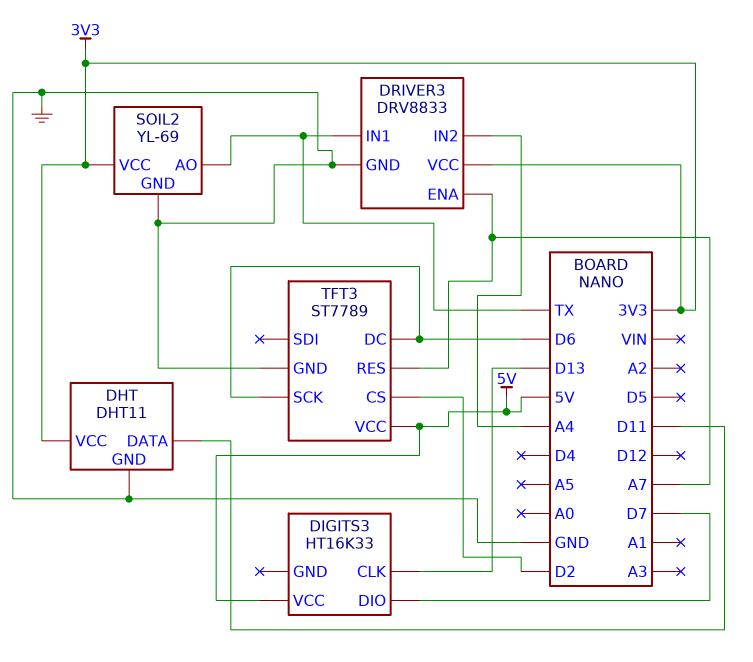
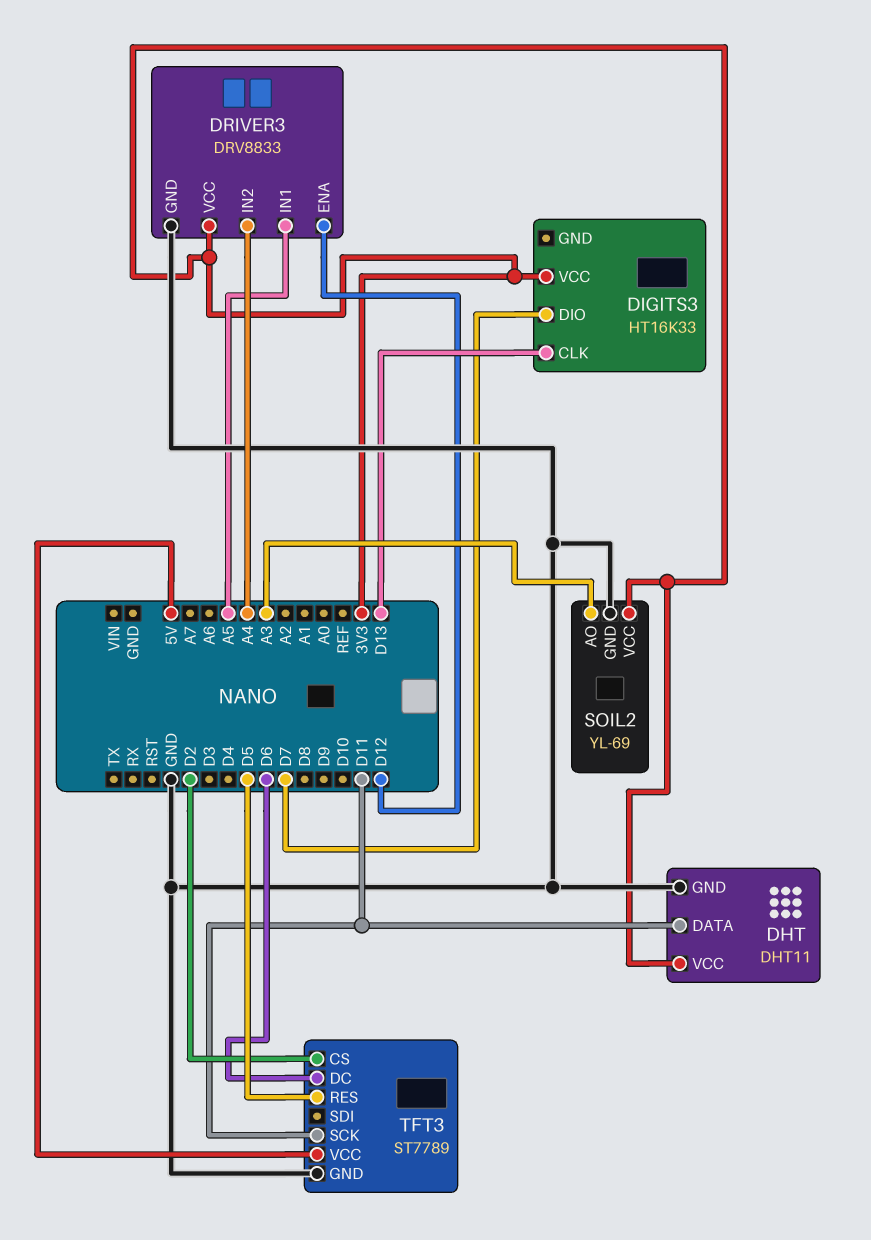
DIGITS3 pin VCC: 5V -> 3V3
DRIVER3 pin ENA: A7 -> D12
DRIVER3 pin IN1: TX -> A5
SOIL2 pin AO: TX -> A3
TFT3 pin RES: A7 -> D5
TFT3 pin SCK: D6 -> D11

